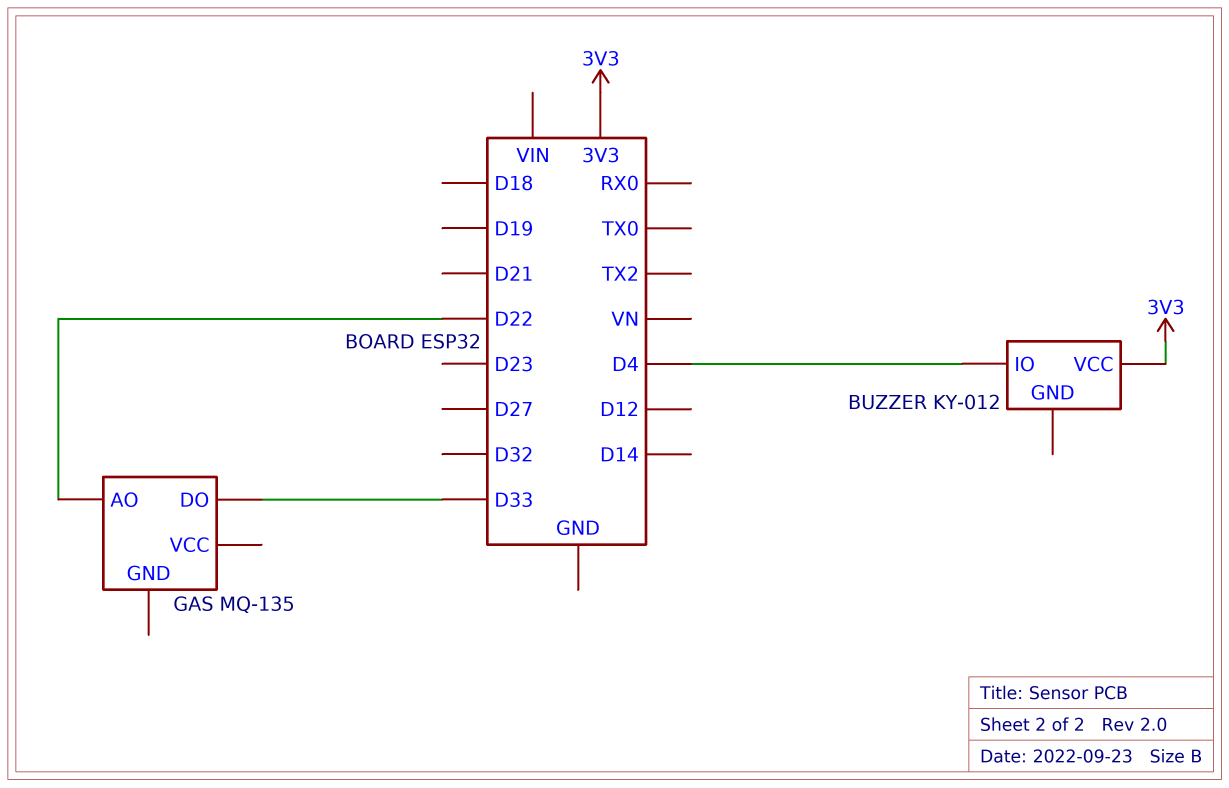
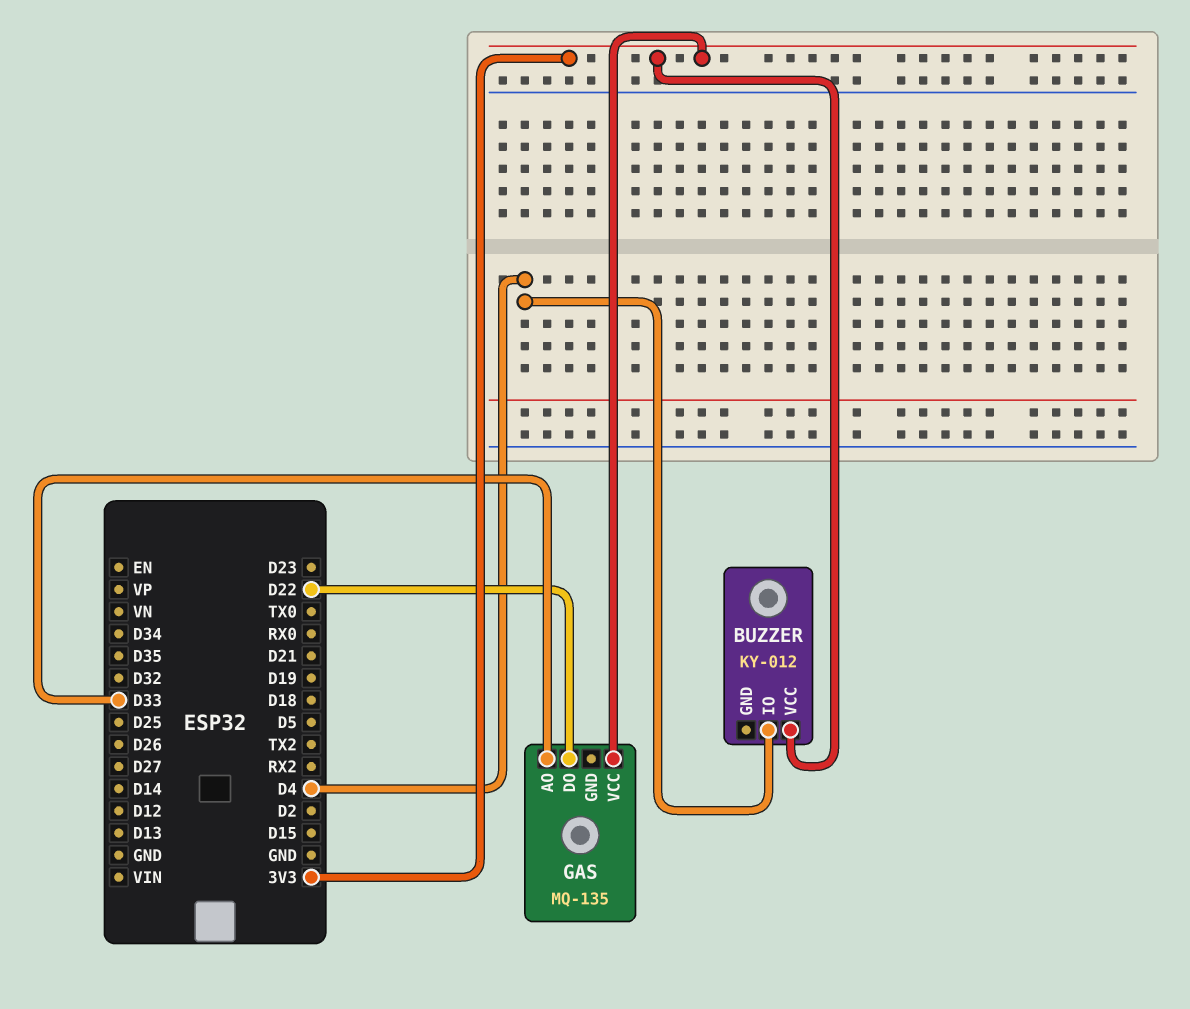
GAS pin AO: D22 -> D33
GAS pin DO: D33 -> D22
GAS pin VCC: none -> 3V3

